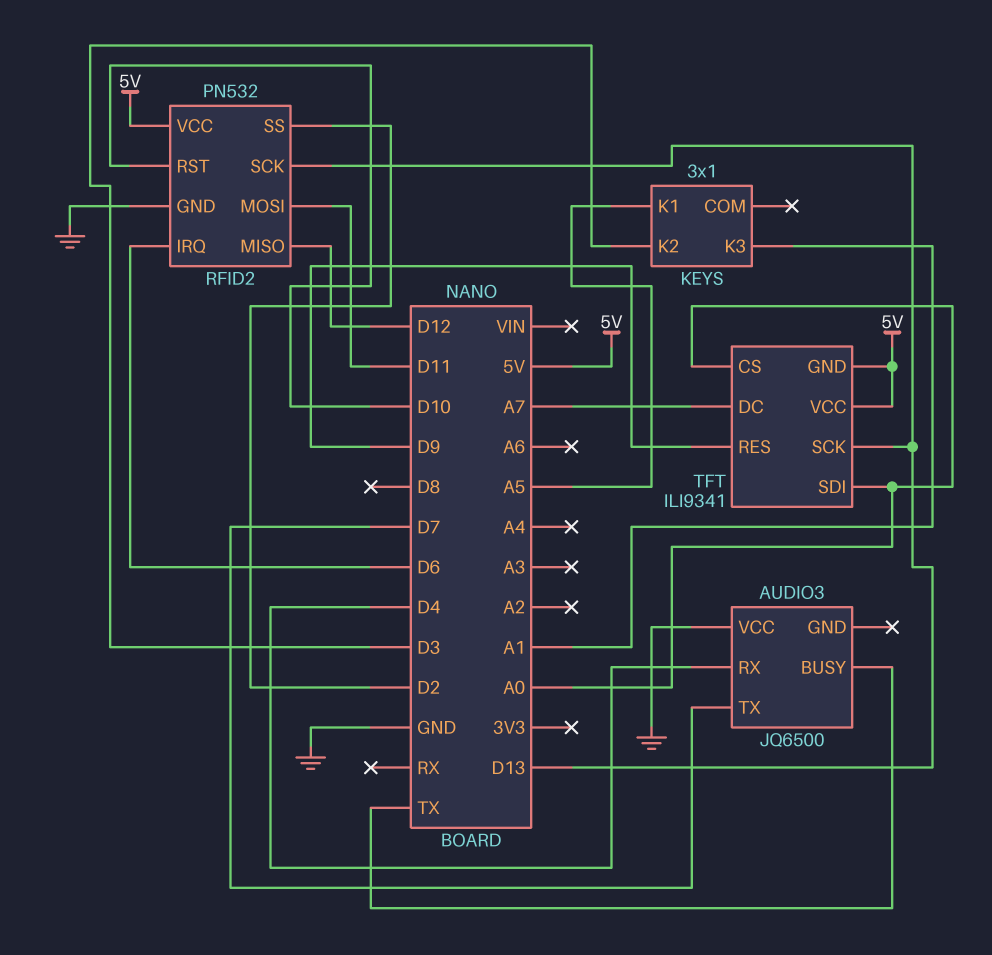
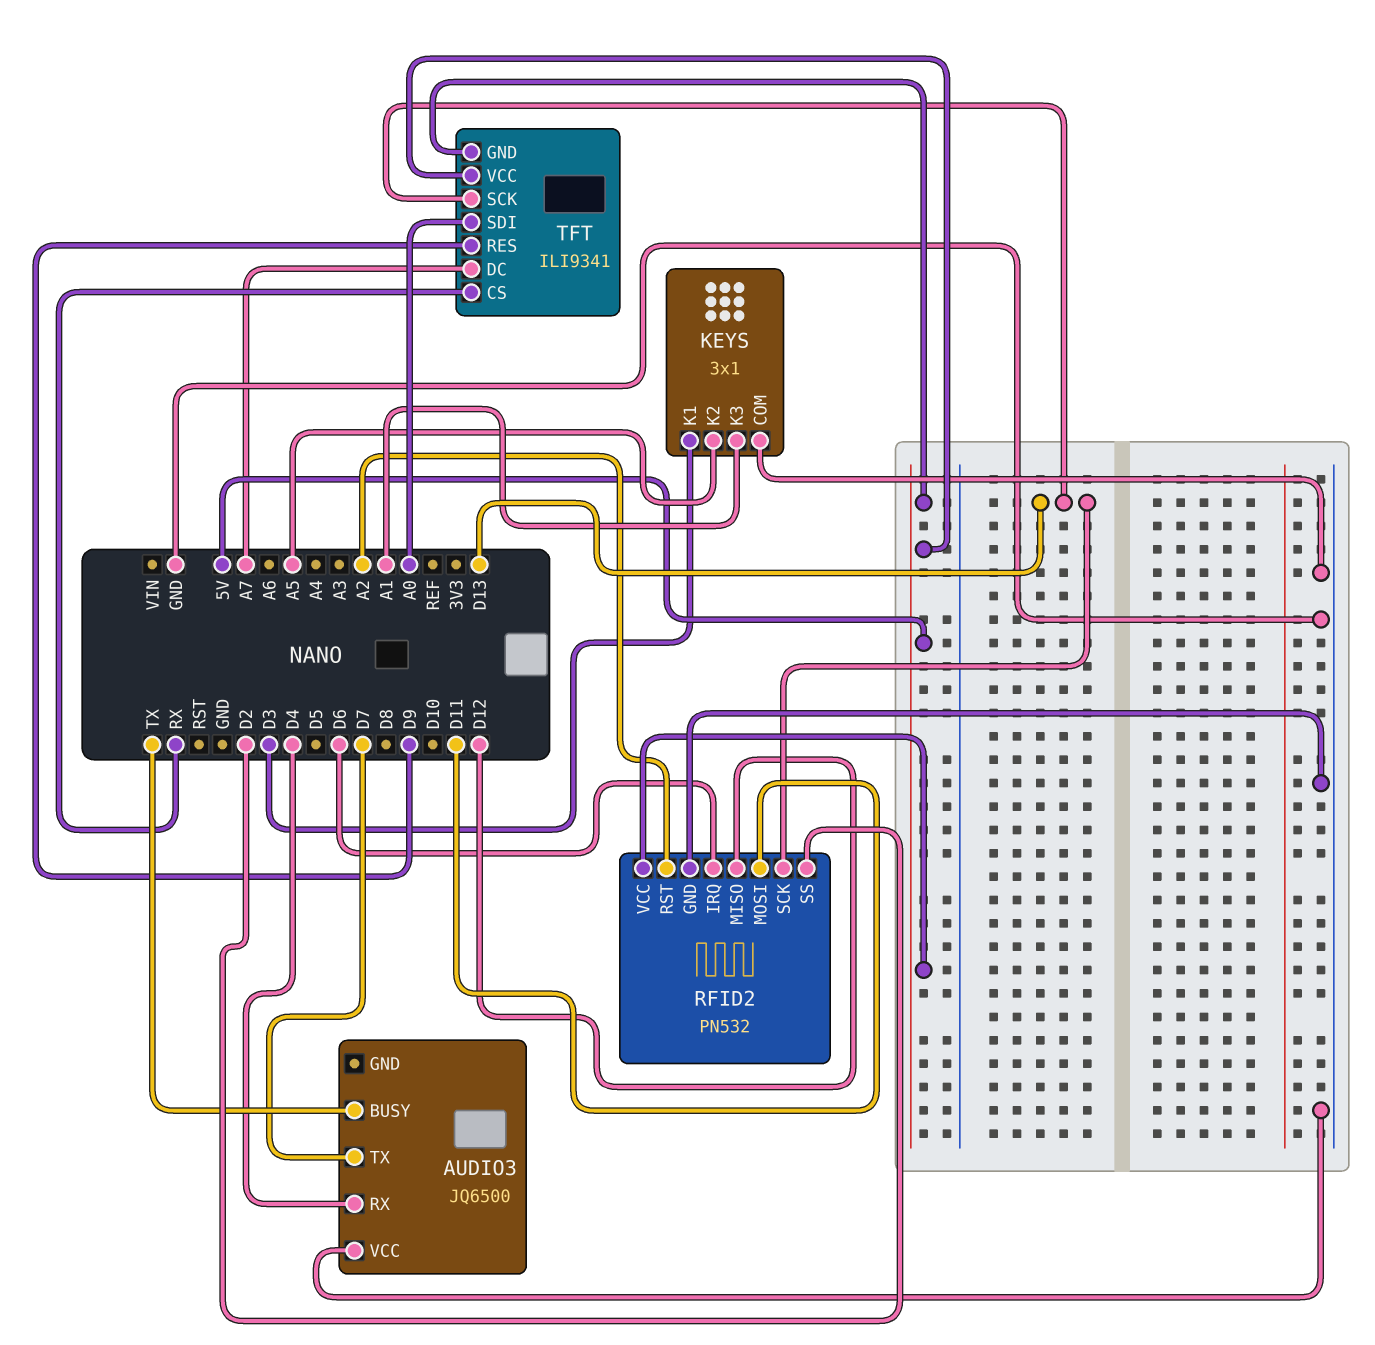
KEYS pin COM: none -> GND
KEYS pin K1: A5 -> D3
KEYS pin K2: D3 -> A5
RFID2 pin RST: D10 -> A2
TFT pin CS: A0 -> RX

